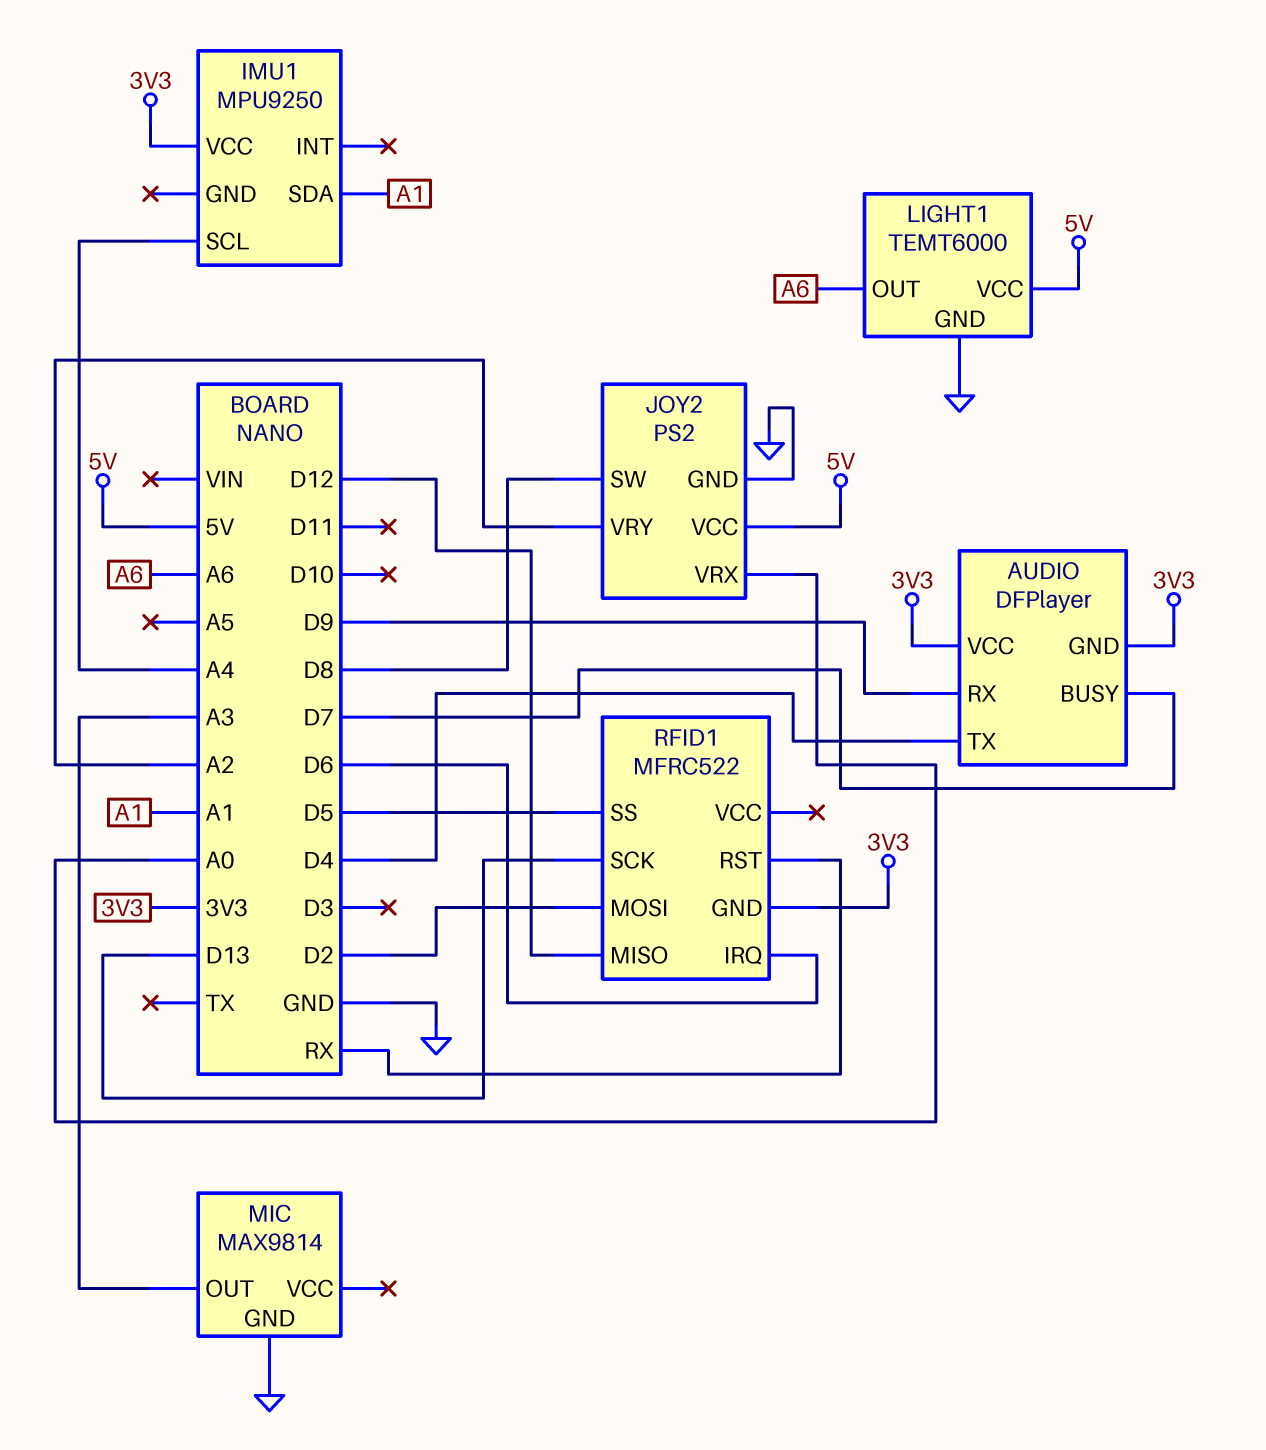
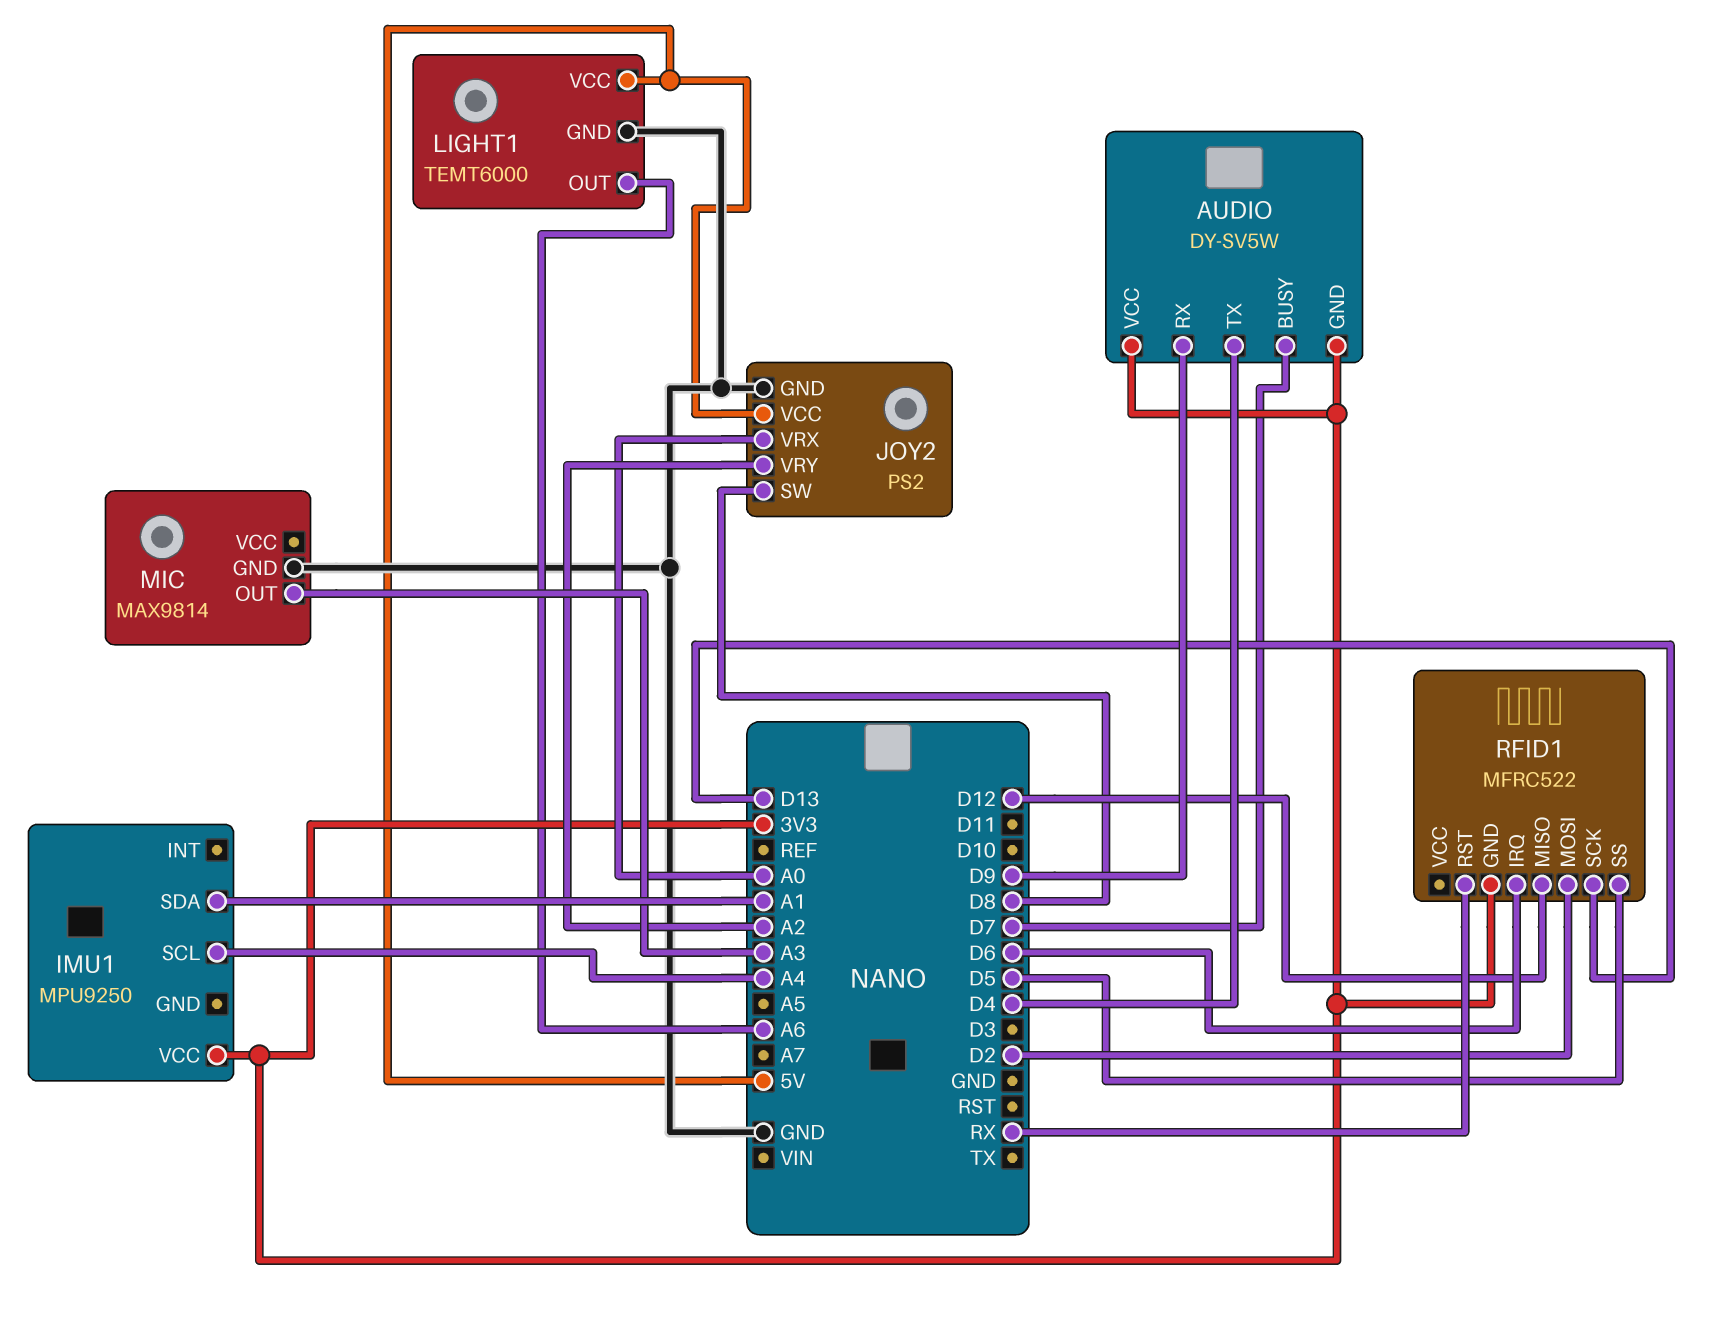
AUDIO: DFPlayer -> DY-SV5W

